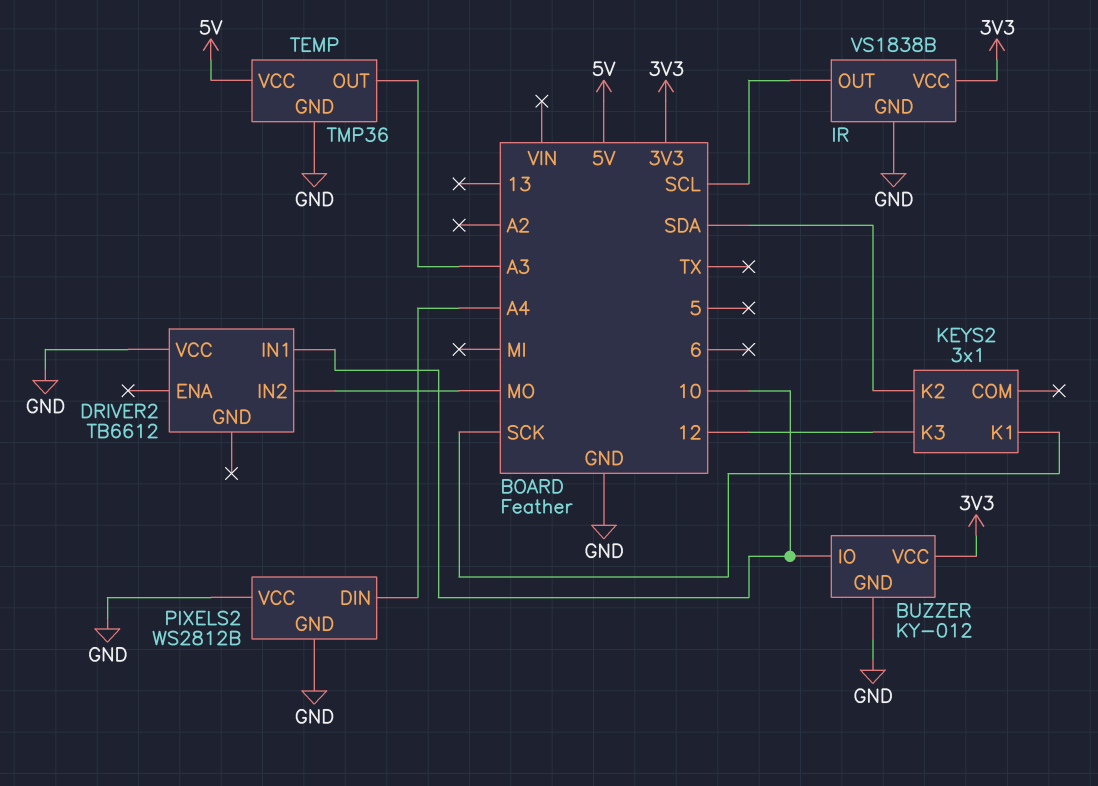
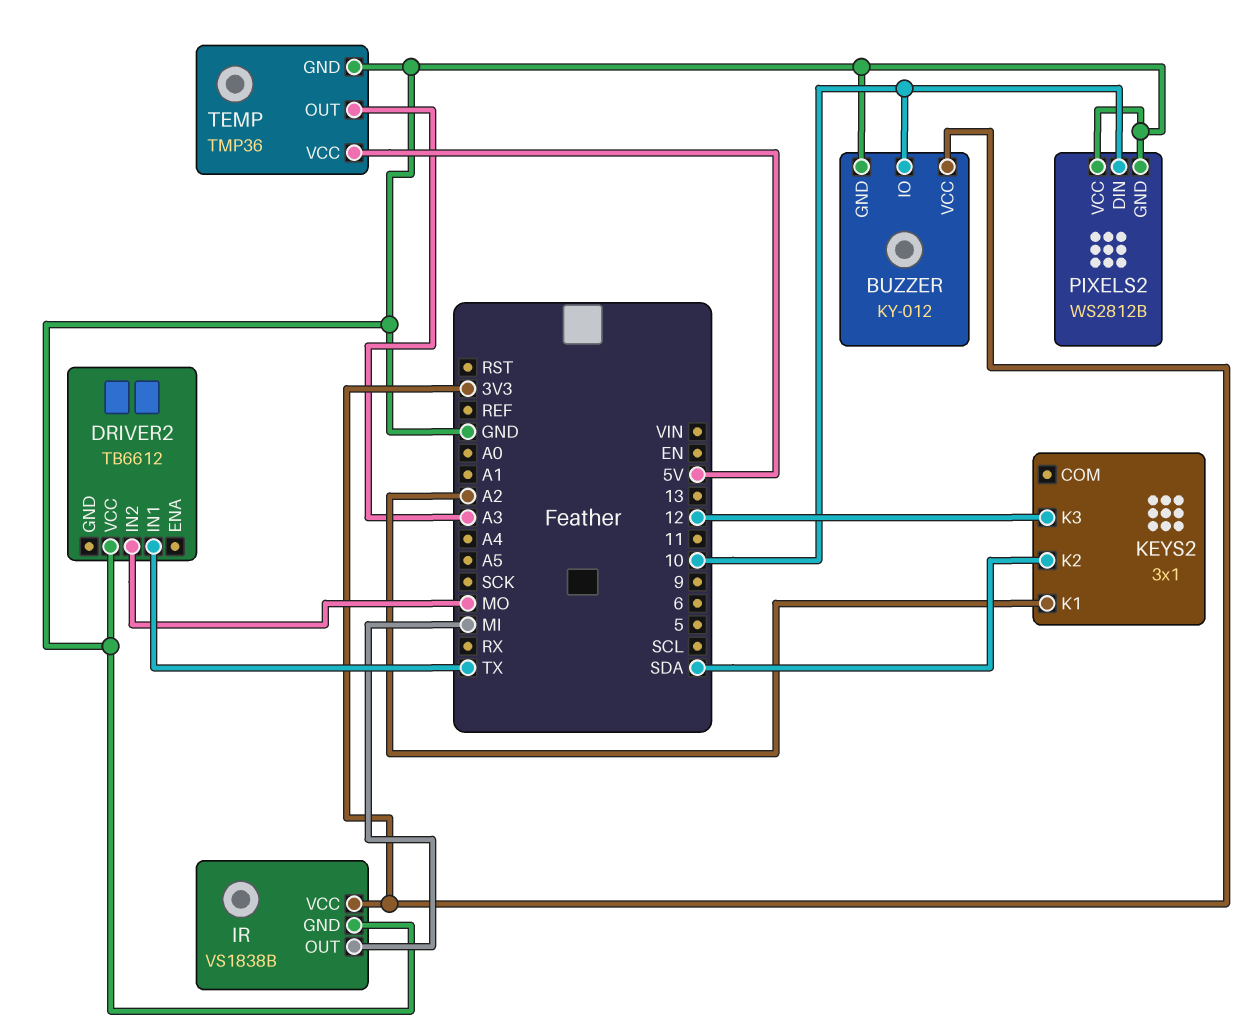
DRIVER2 pin IN1: 10 -> TX
IR pin OUT: SCL -> MI
KEYS2 pin K1: SCK -> A2
PIXELS2 pin DIN: A4 -> 10

